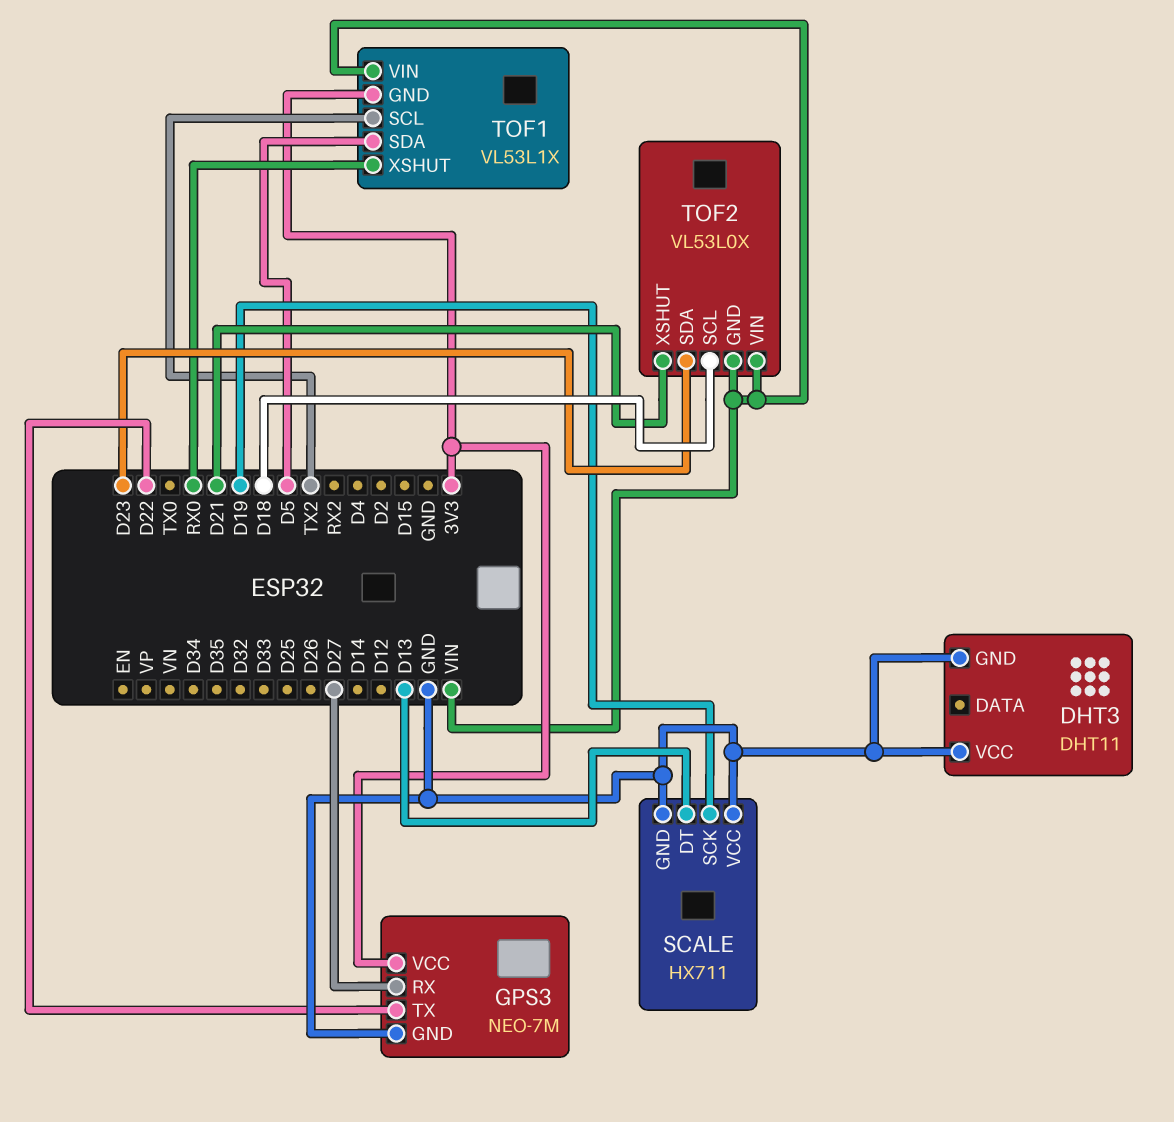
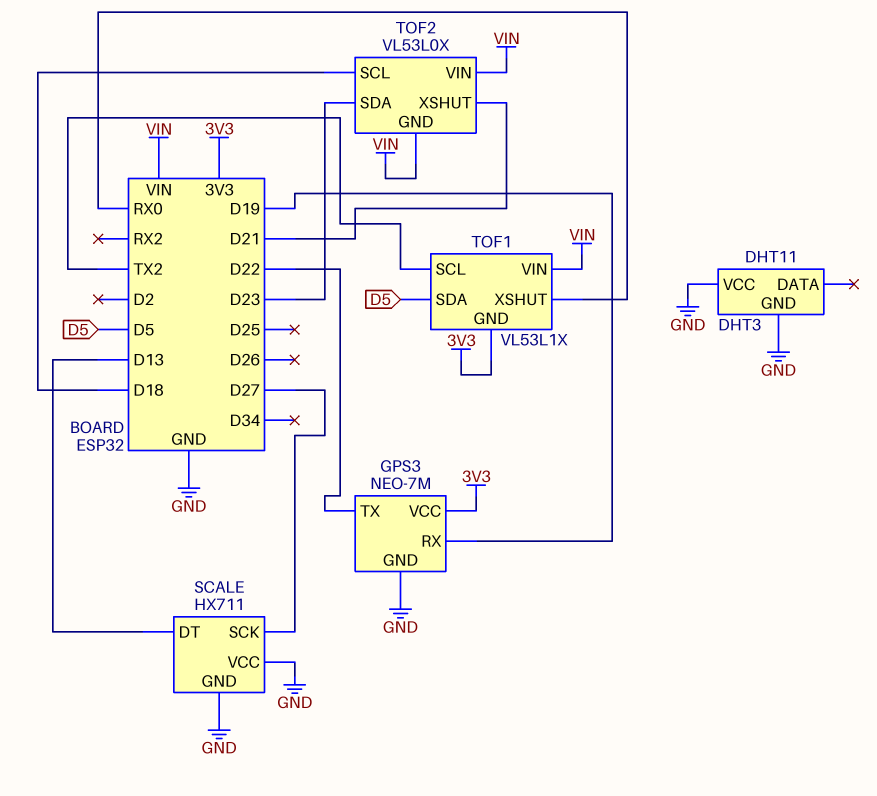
GPS3 pin RX: D27 -> D19
SCALE pin SCK: D19 -> D27

